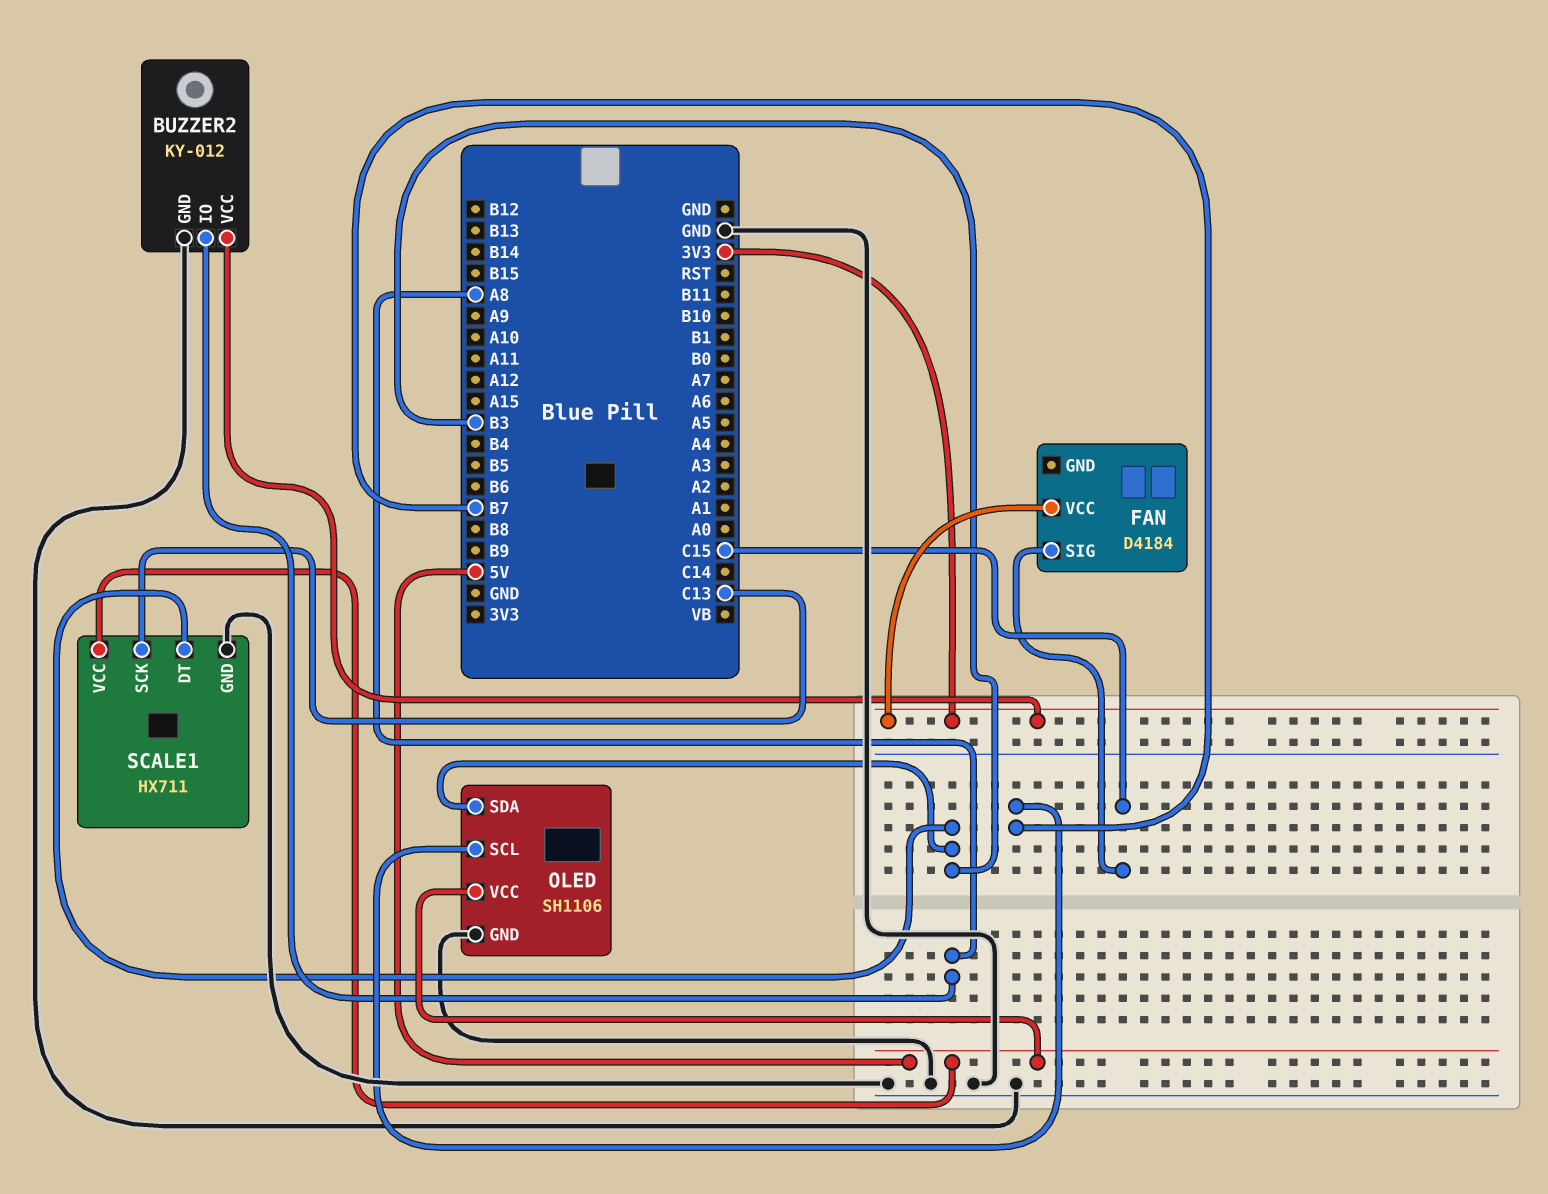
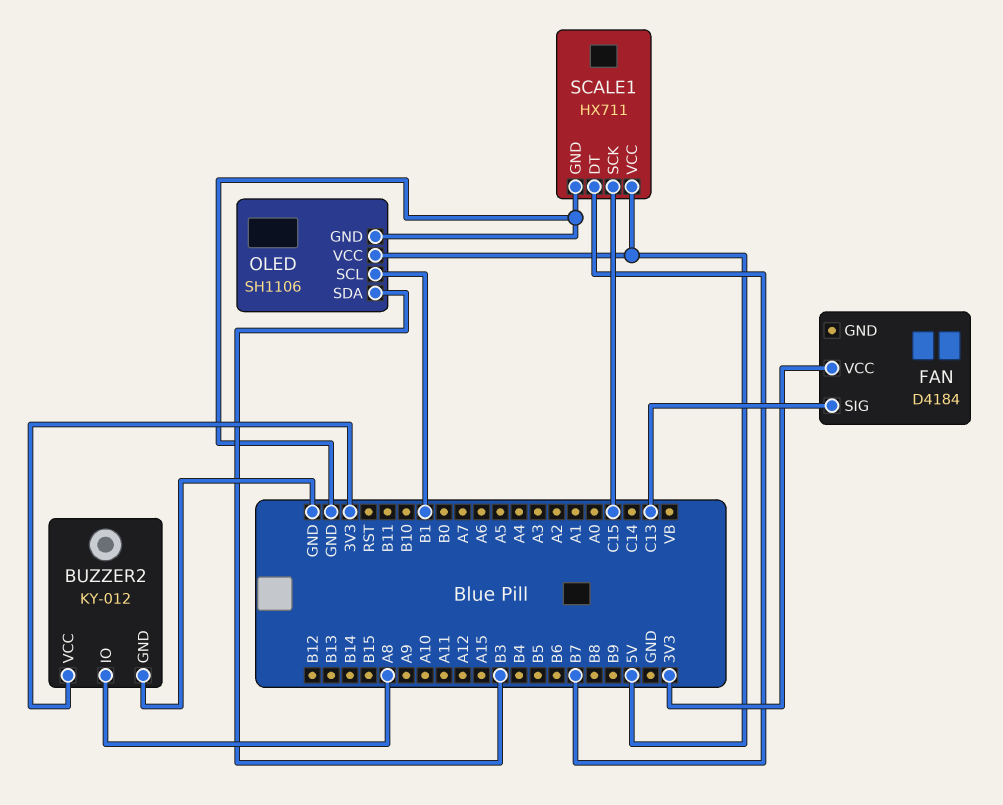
FAN pin SIG: C15 -> C13
OLED pin SCL: B7 -> B1
SCALE1 pin DT: B3 -> B7
SCALE1 pin SCK: C13 -> C15

